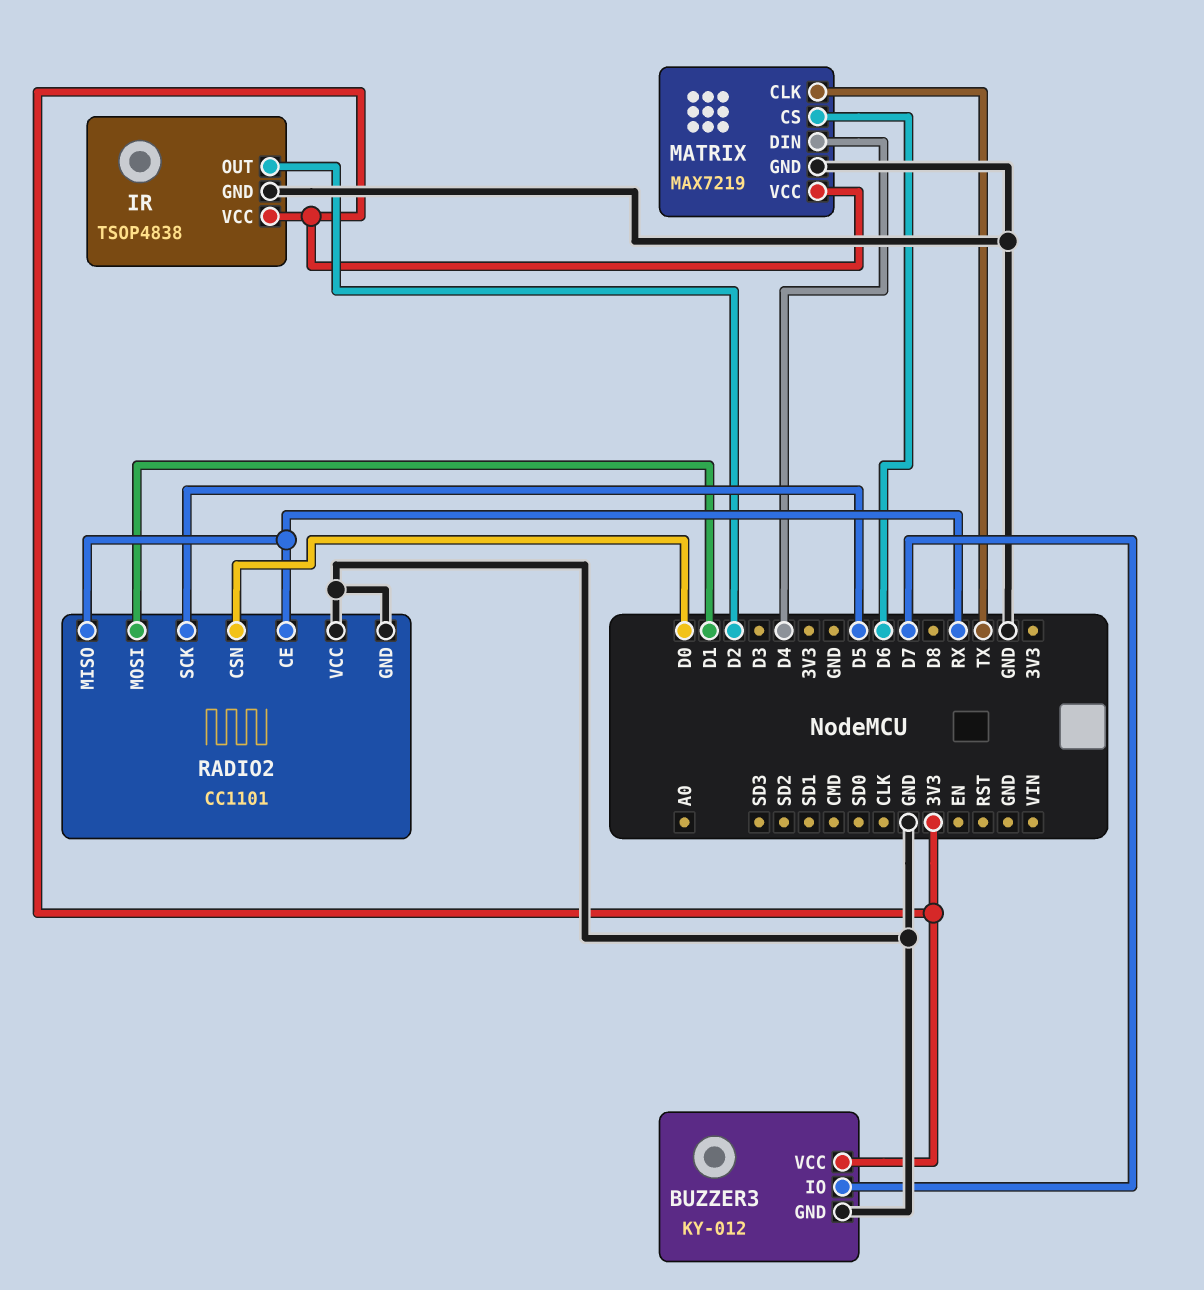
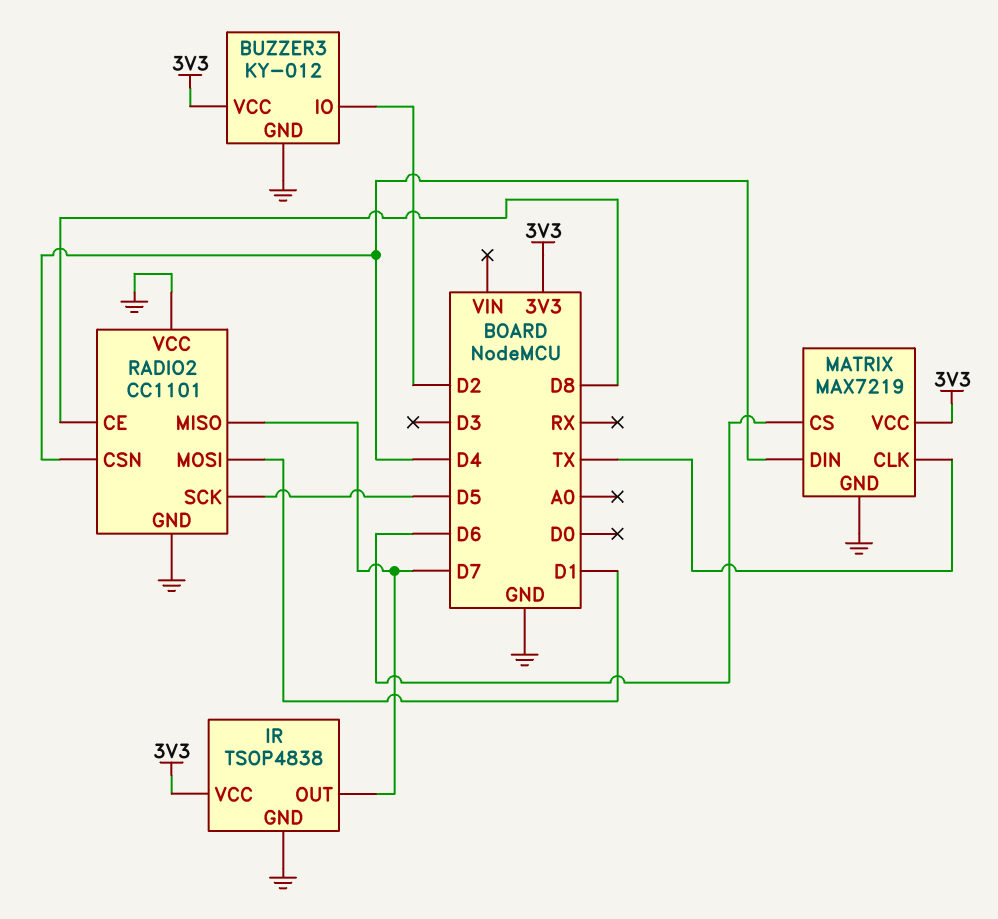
BUZZER3 pin IO: D7 -> D2
IR pin OUT: D2 -> D7
RADIO2 pin CE: RX -> D8
RADIO2 pin CSN: D0 -> D4
RADIO2 pin MISO: RX -> D7

